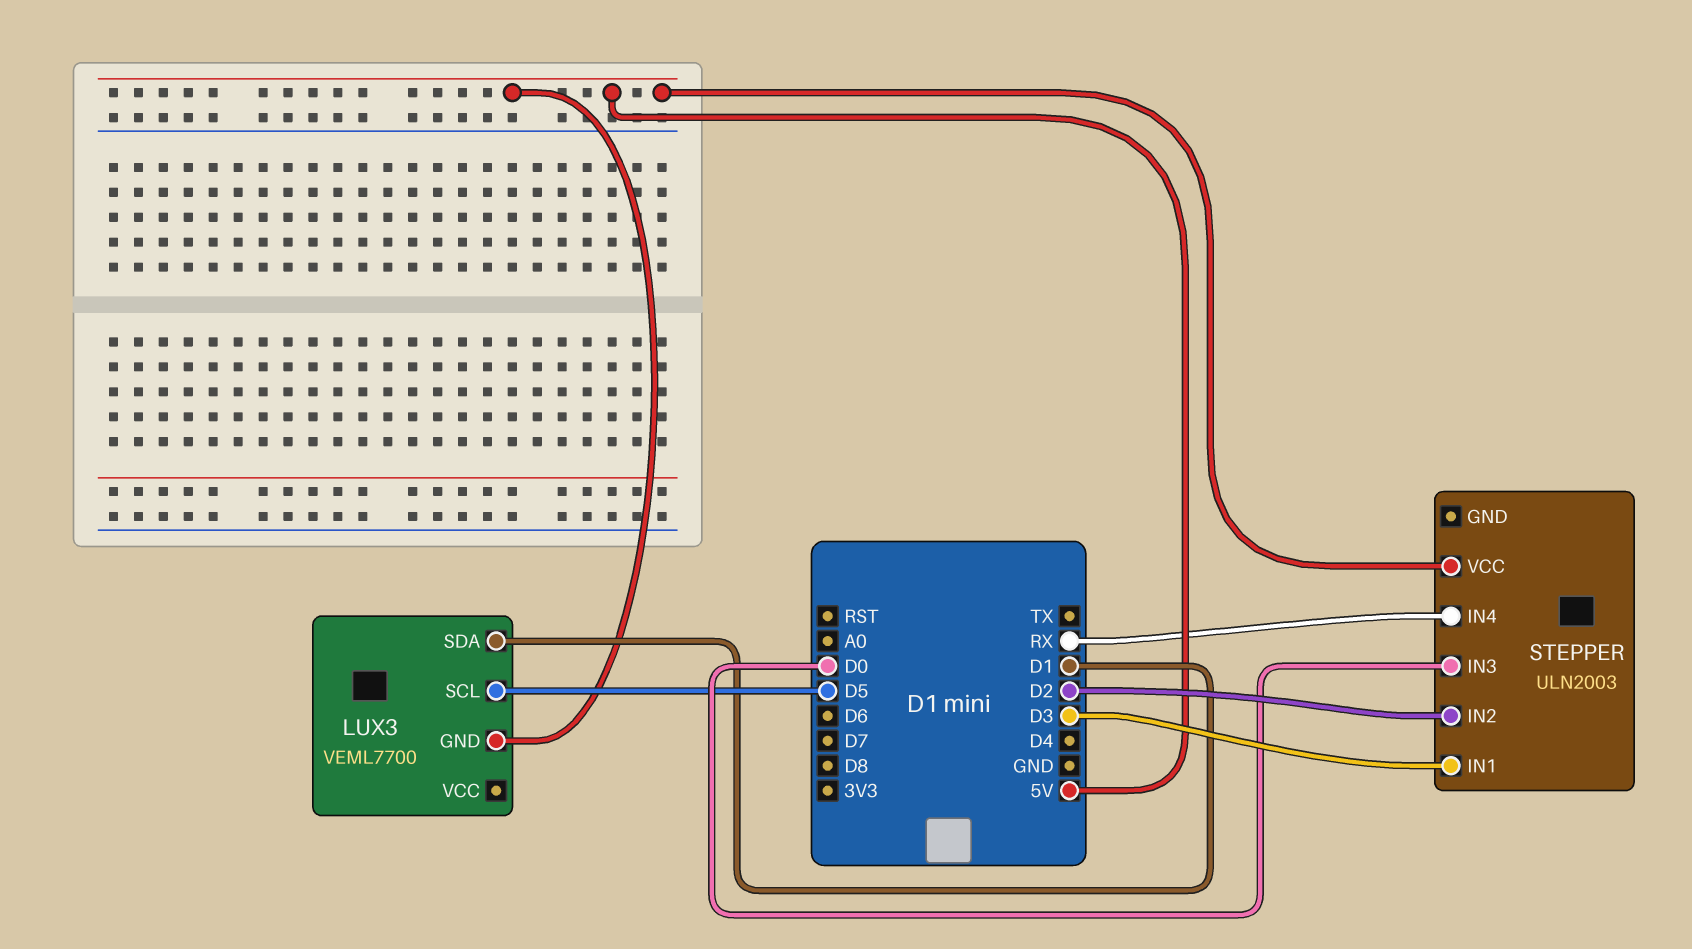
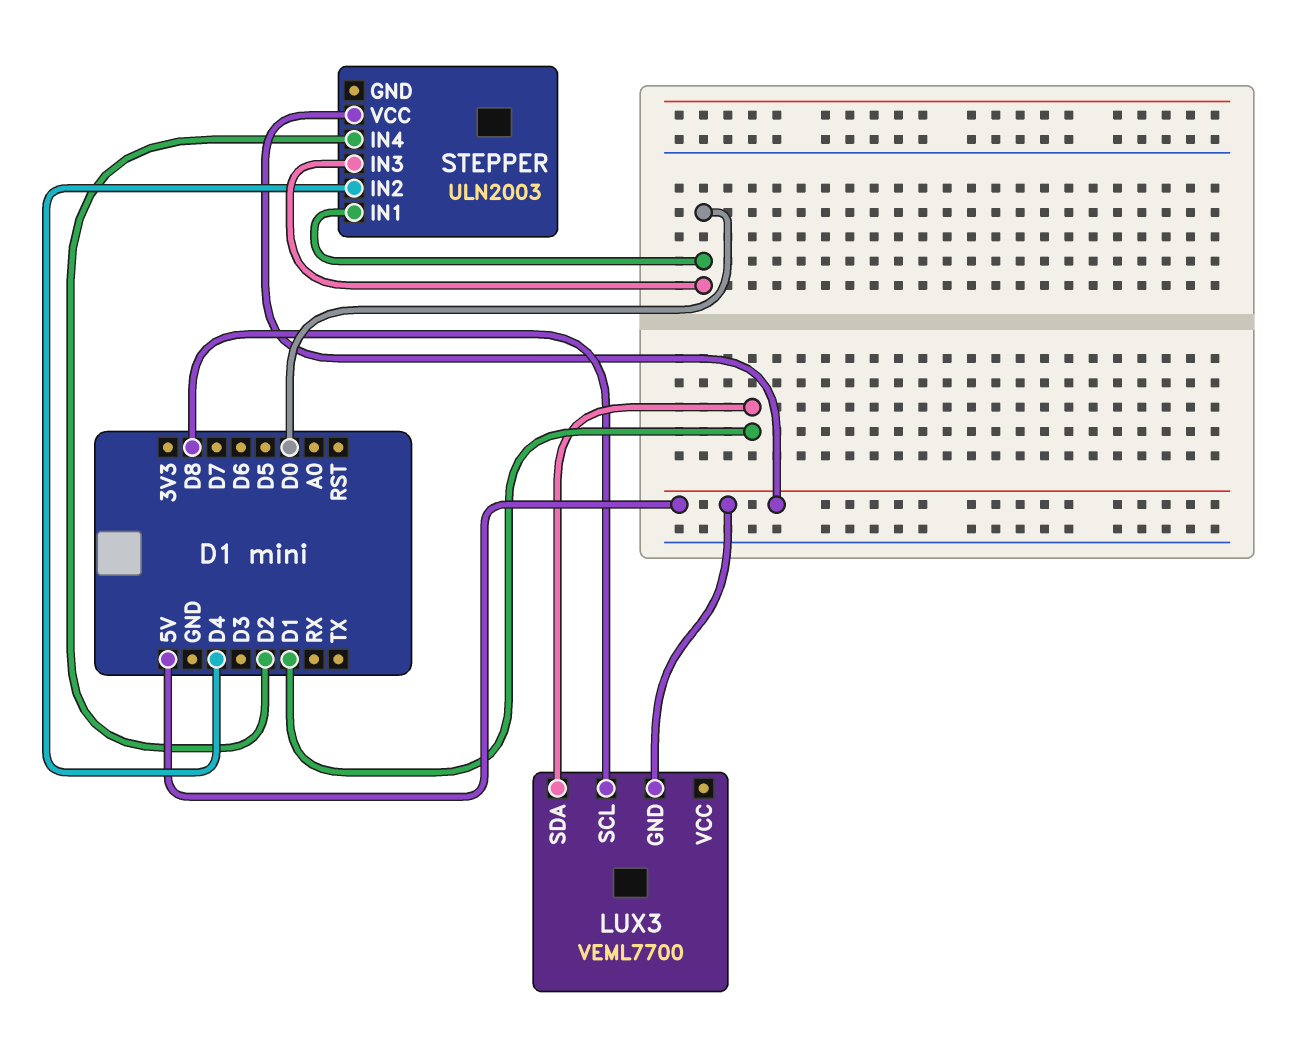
LUX3 pin SCL: D5 -> D8
STEPPER pin IN1: D3 -> D0
STEPPER pin IN2: D2 -> D4
STEPPER pin IN4: RX -> D2

